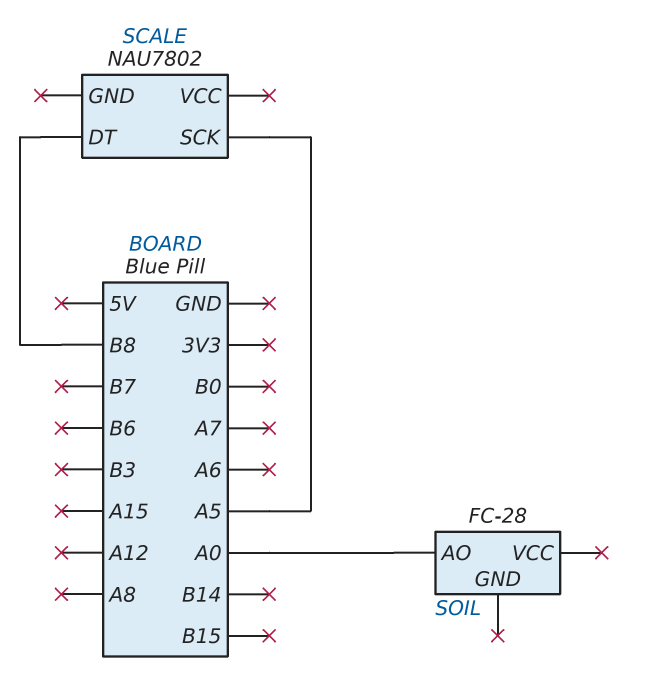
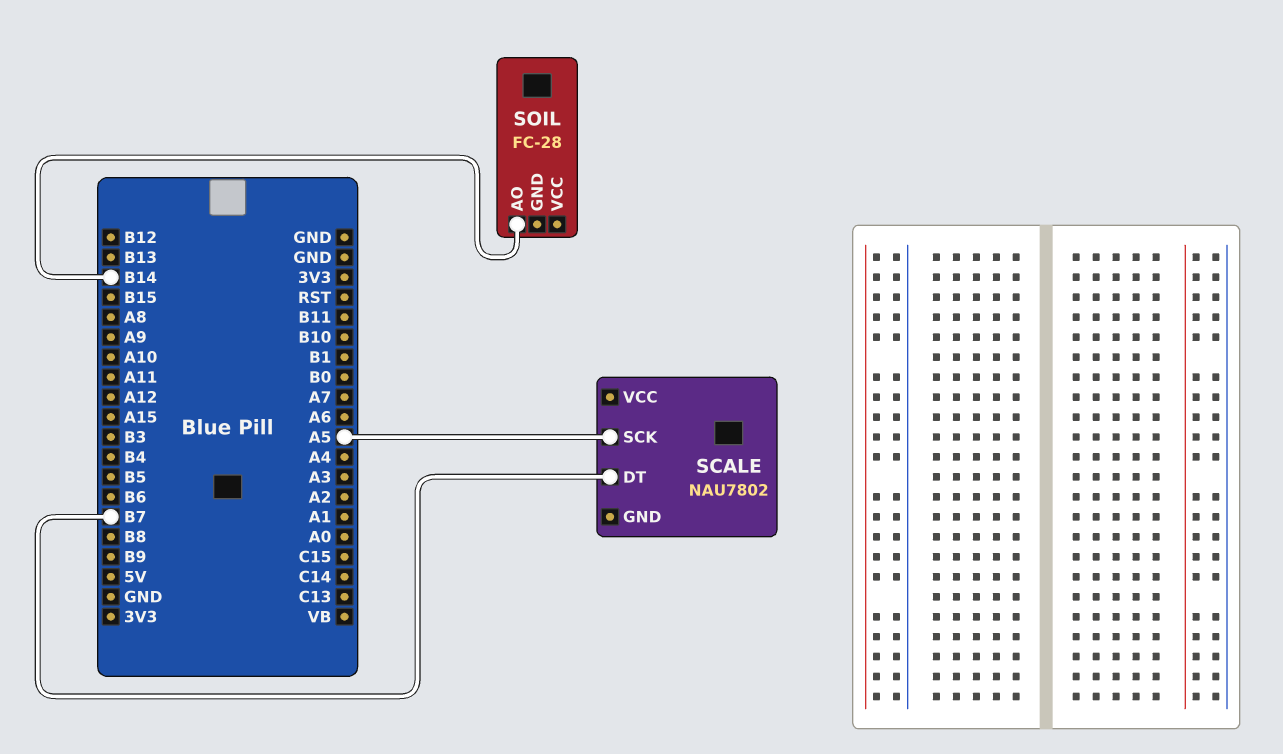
SCALE pin DT: B8 -> B7
SOIL pin AO: A0 -> B14

